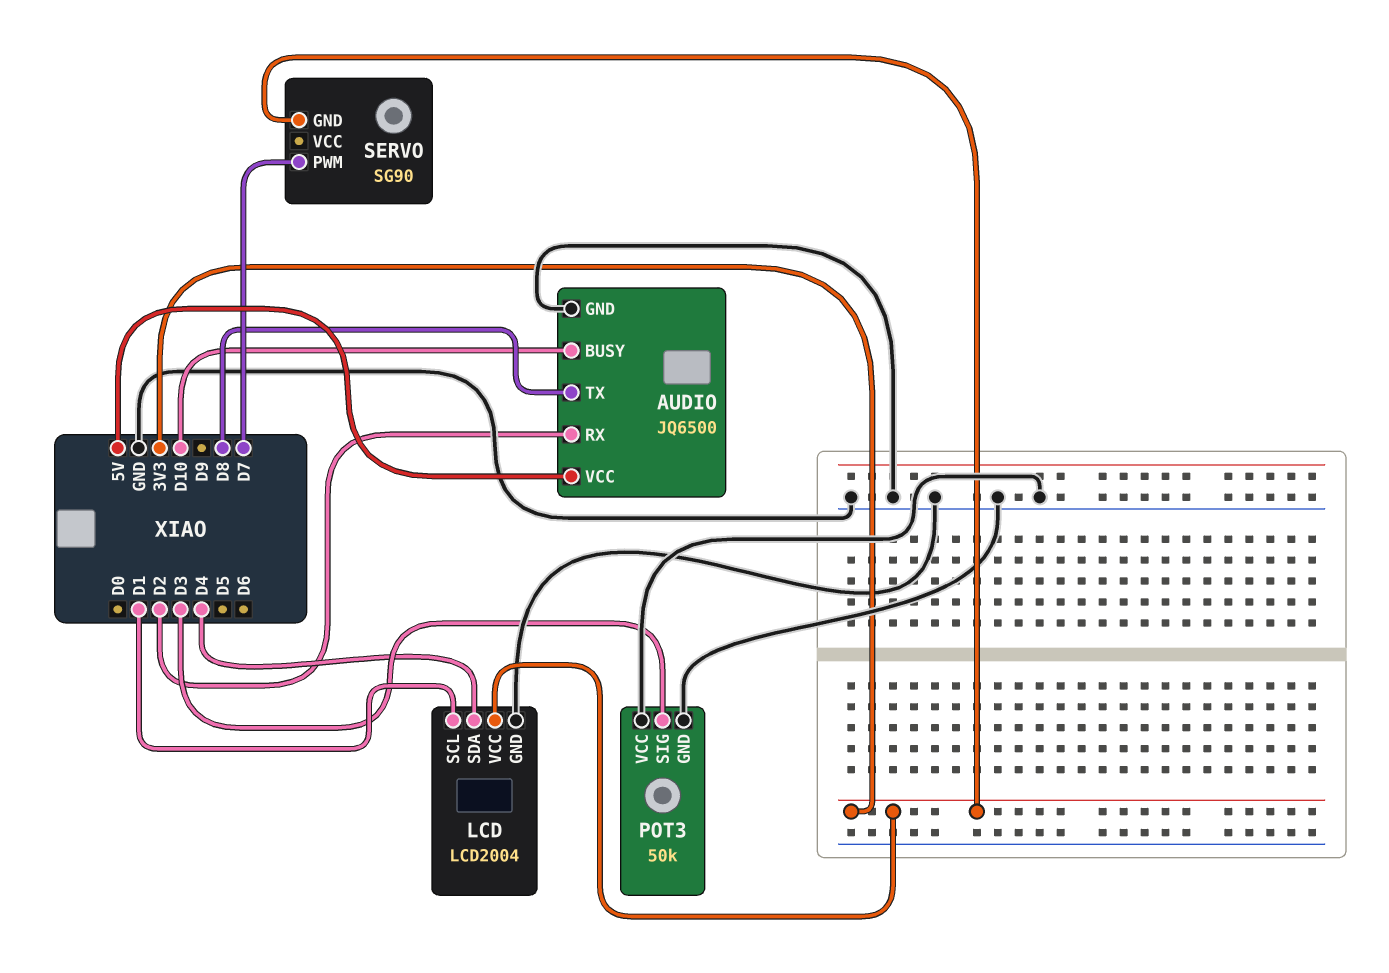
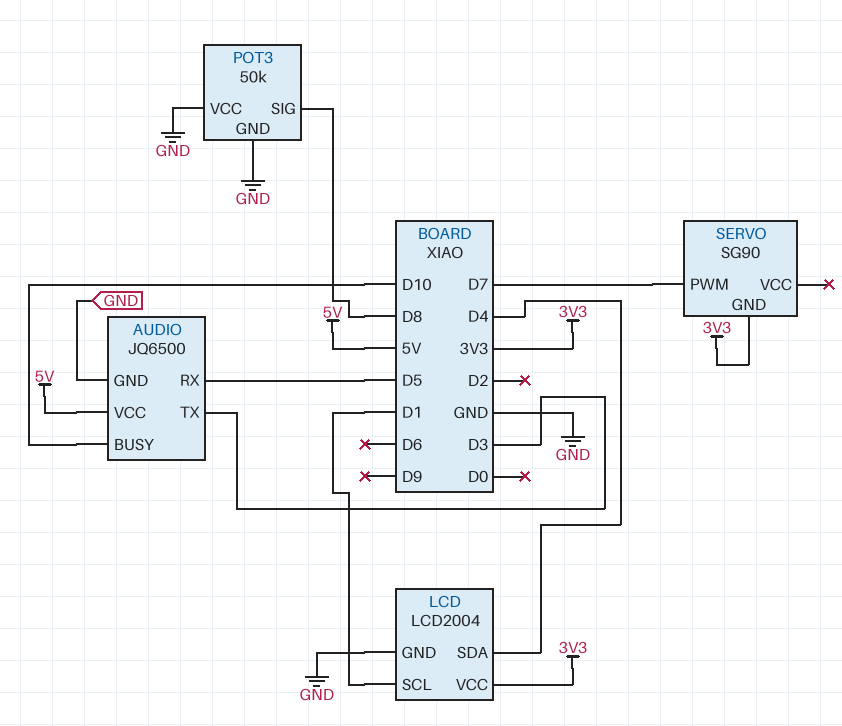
AUDIO pin RX: D2 -> D5
AUDIO pin TX: D8 -> D3
POT3 pin SIG: D3 -> D8

